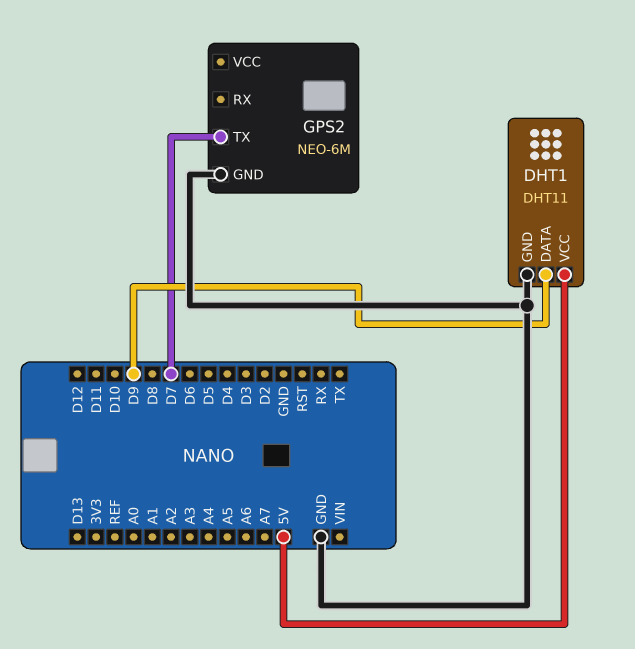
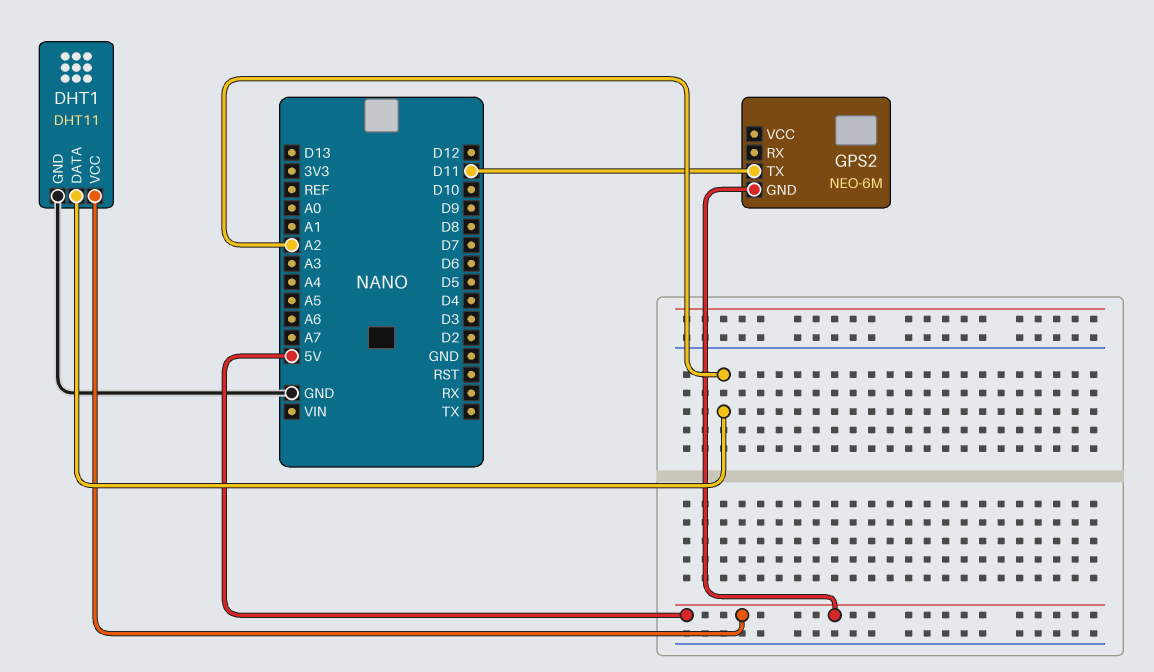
DHT1 pin DATA: D9 -> A2
GPS2 pin GND: GND -> 5V
GPS2 pin TX: D7 -> D11

